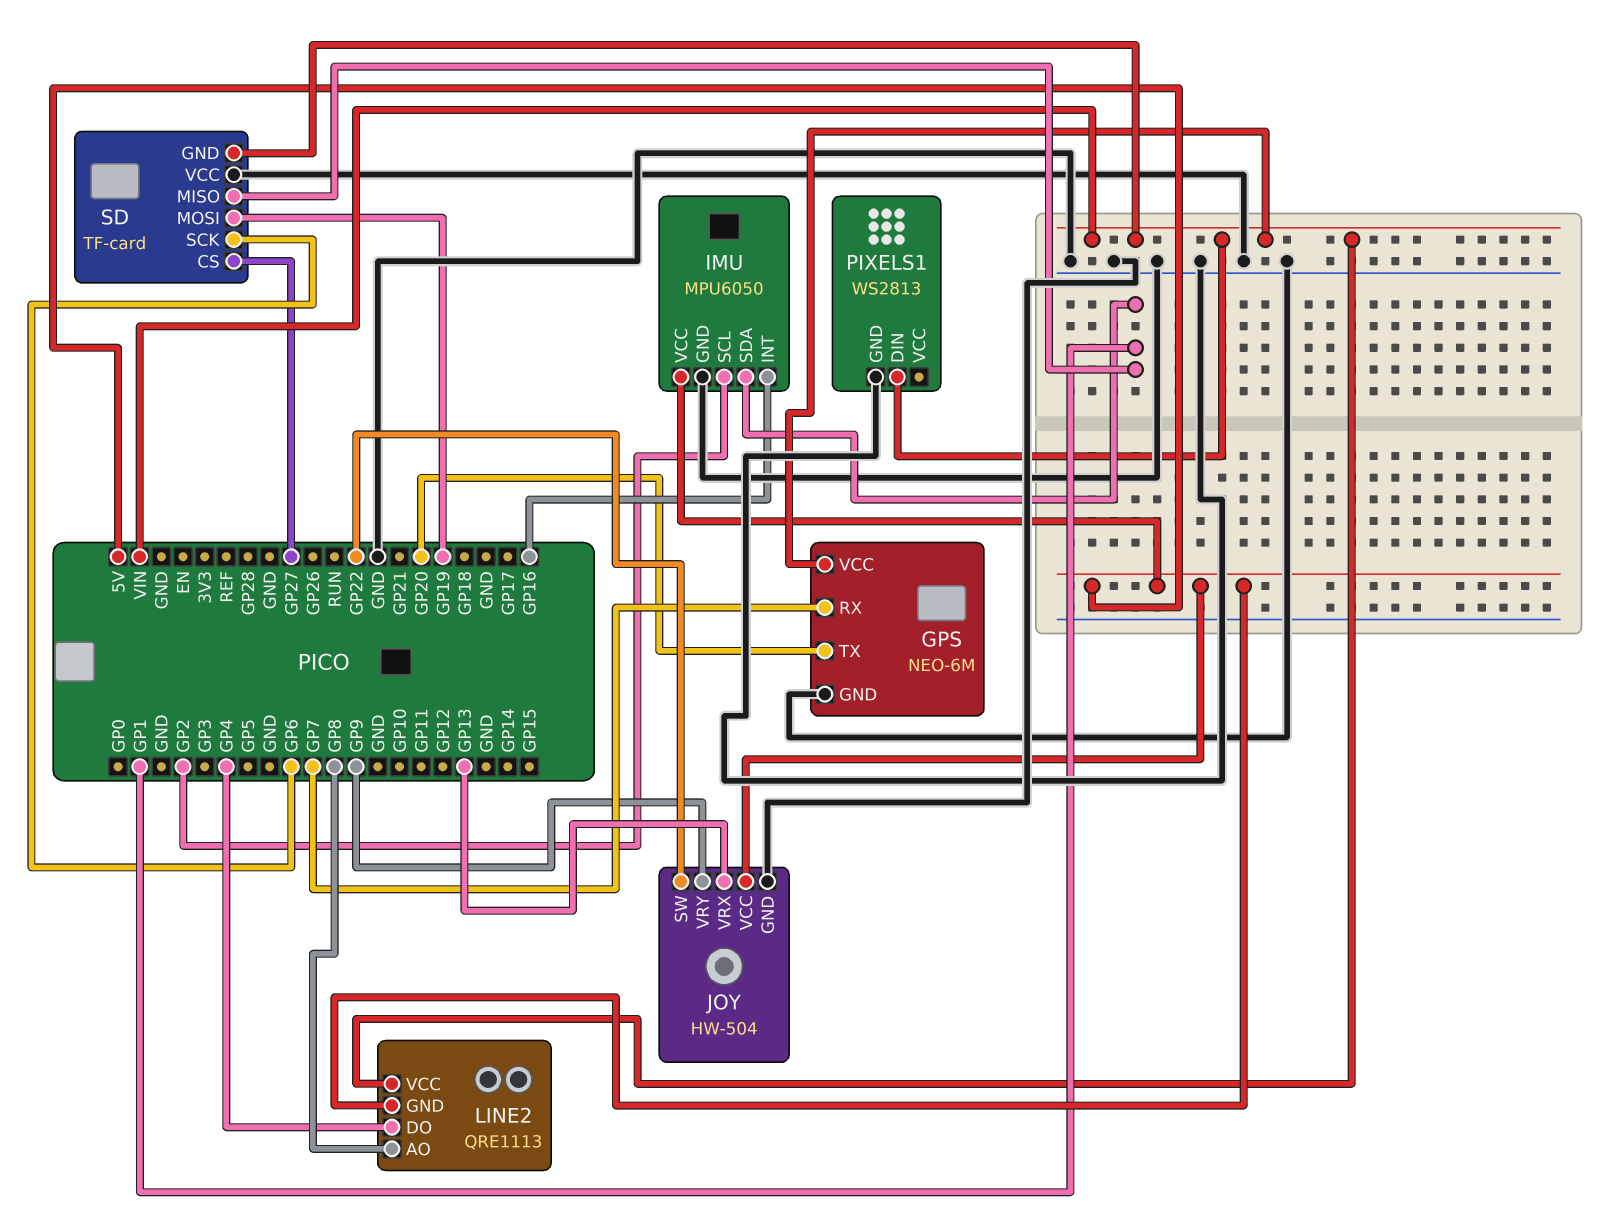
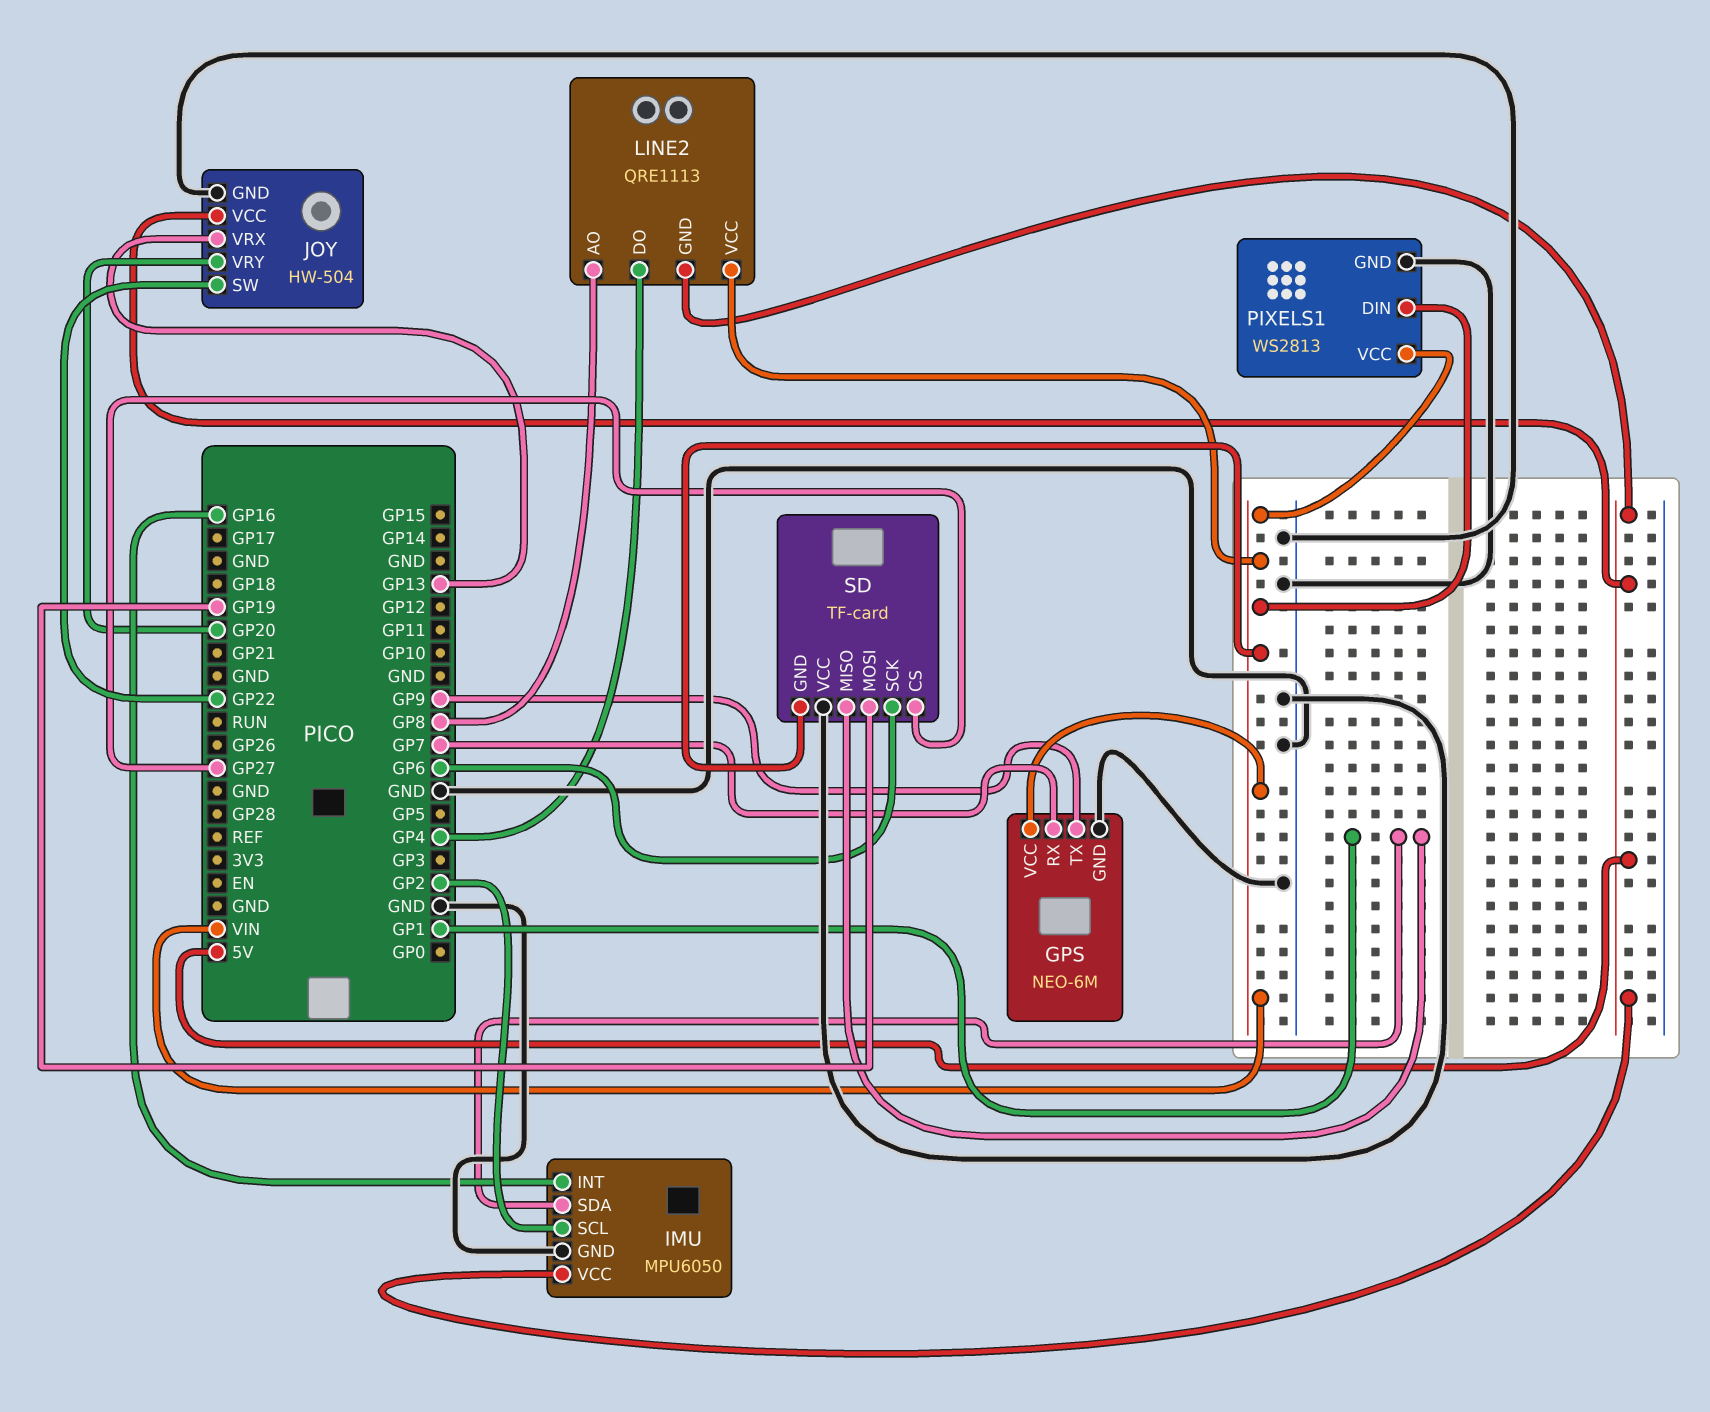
GPS pin TX: GP20 -> GP9
JOY pin VRY: GP9 -> GP20
PIXELS1 pin VCC: none -> VIN

